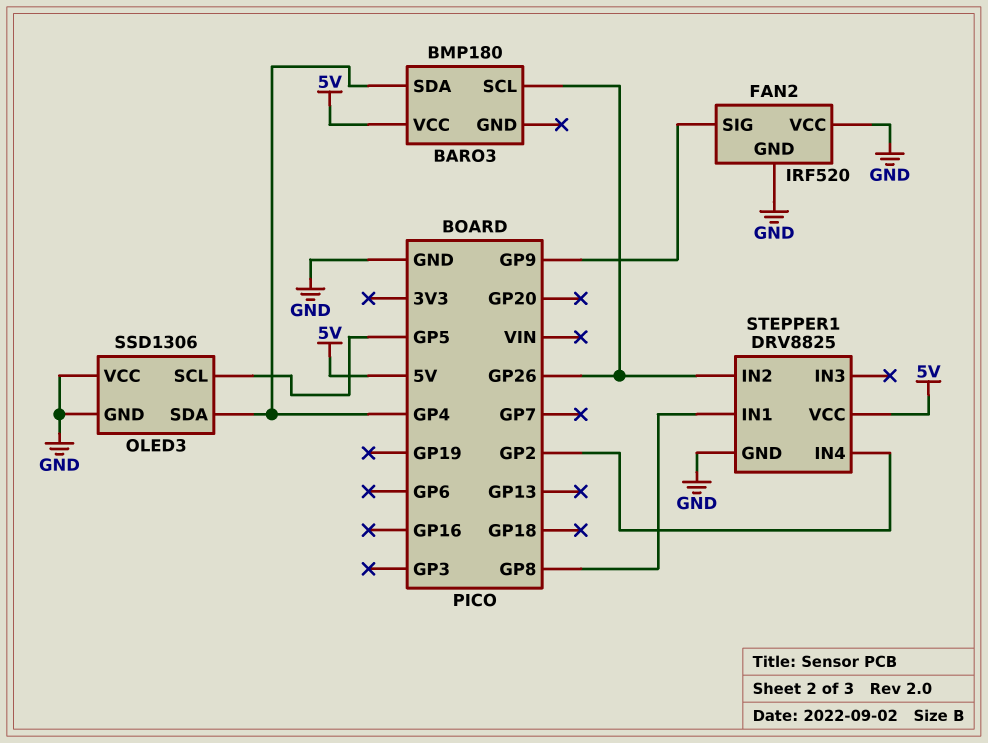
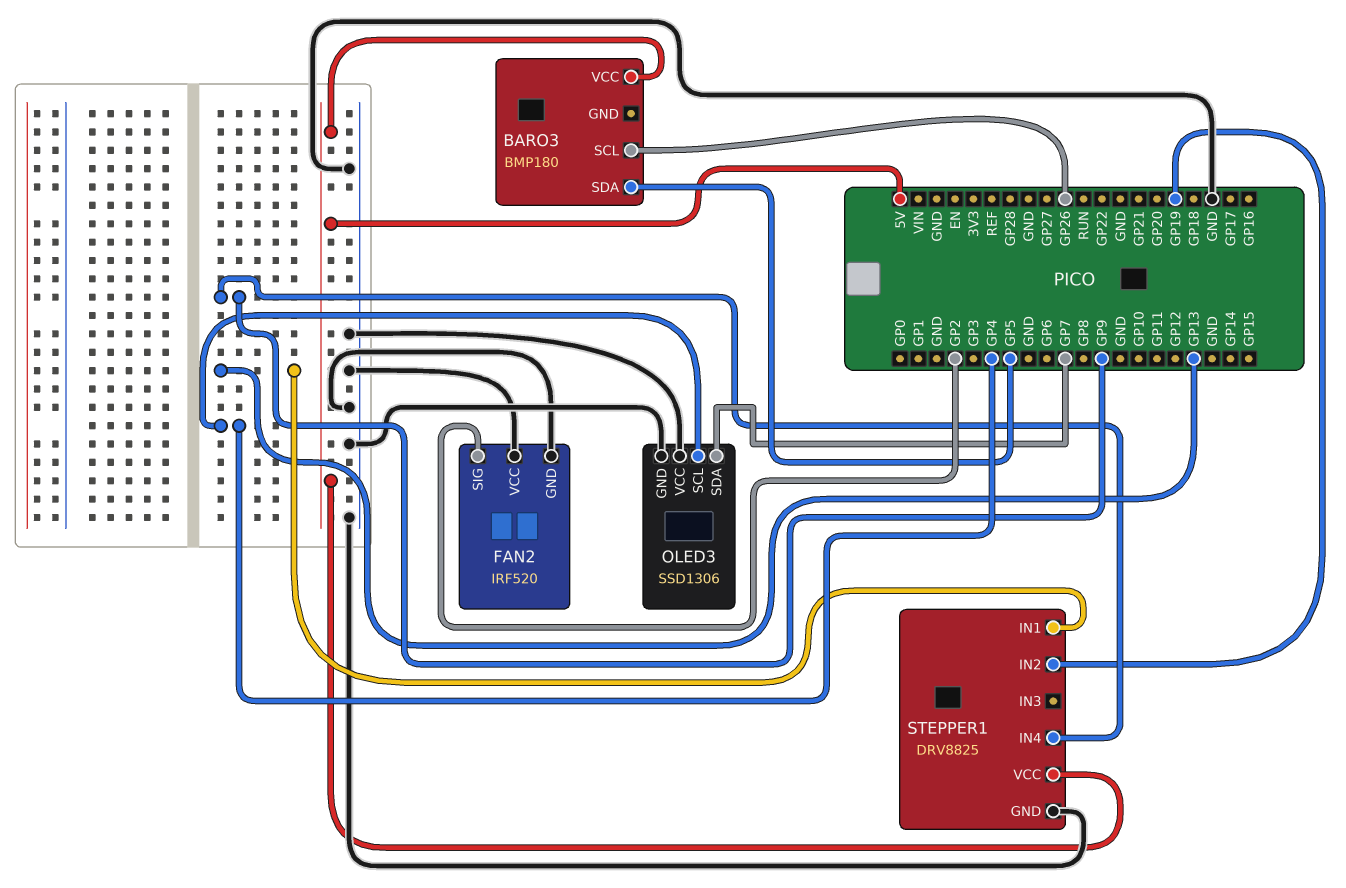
BARO3 pin SDA: GP4 -> GP5
FAN2 pin SIG: GP9 -> GP2
OLED3 pin SCL: GP5 -> GP4
OLED3 pin SDA: GP4 -> GP7
STEPPER1 pin IN1: GP8 -> GP13
STEPPER1 pin IN2: GP26 -> GP19
STEPPER1 pin IN4: GP2 -> GP9

